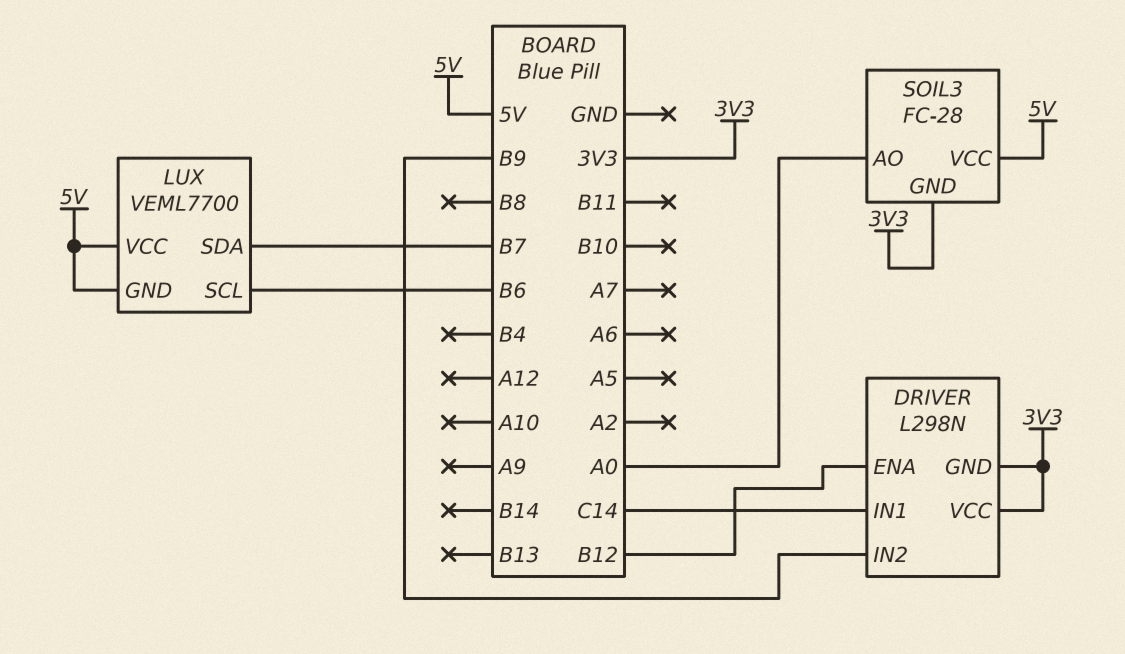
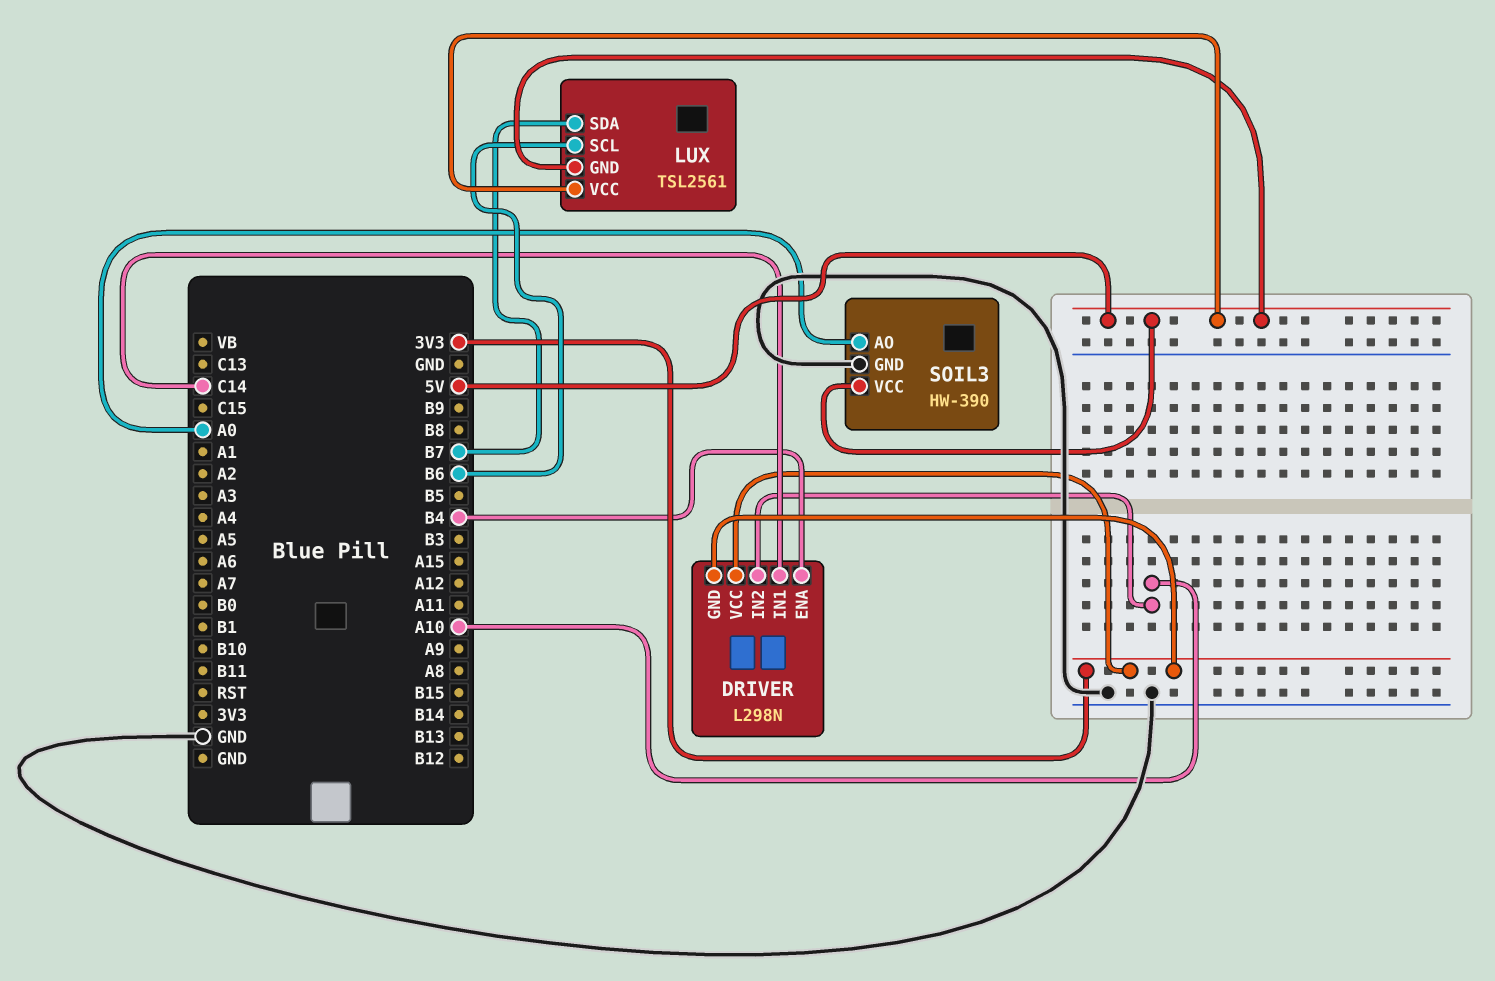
DRIVER pin ENA: B12 -> B4
DRIVER pin IN2: B9 -> A10
LUX: VEML7700 -> TSL2561
SOIL3: FC-28 -> HW-390
SOIL3 pin GND: 3V3 -> GND

